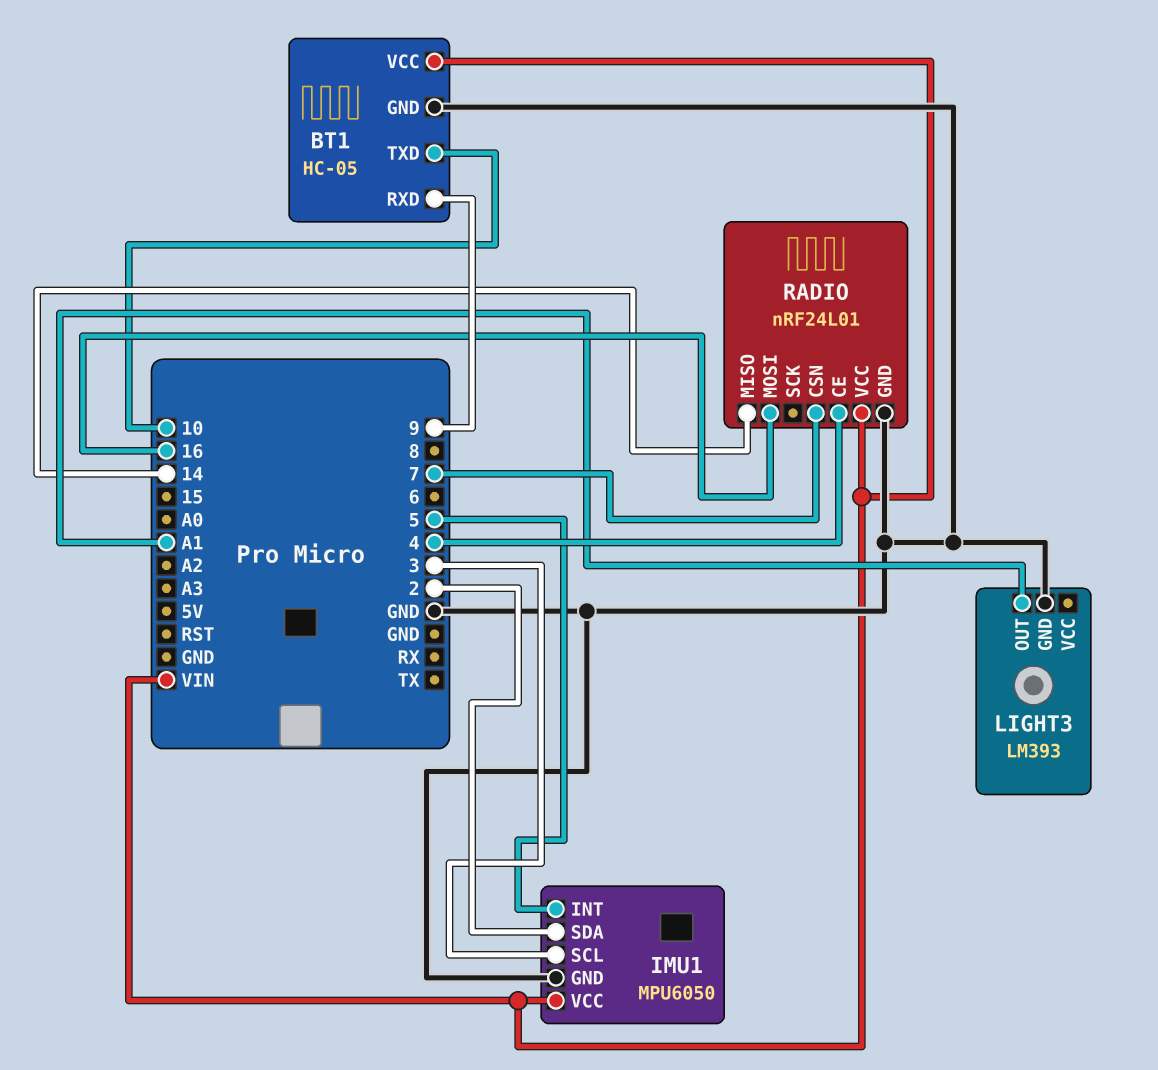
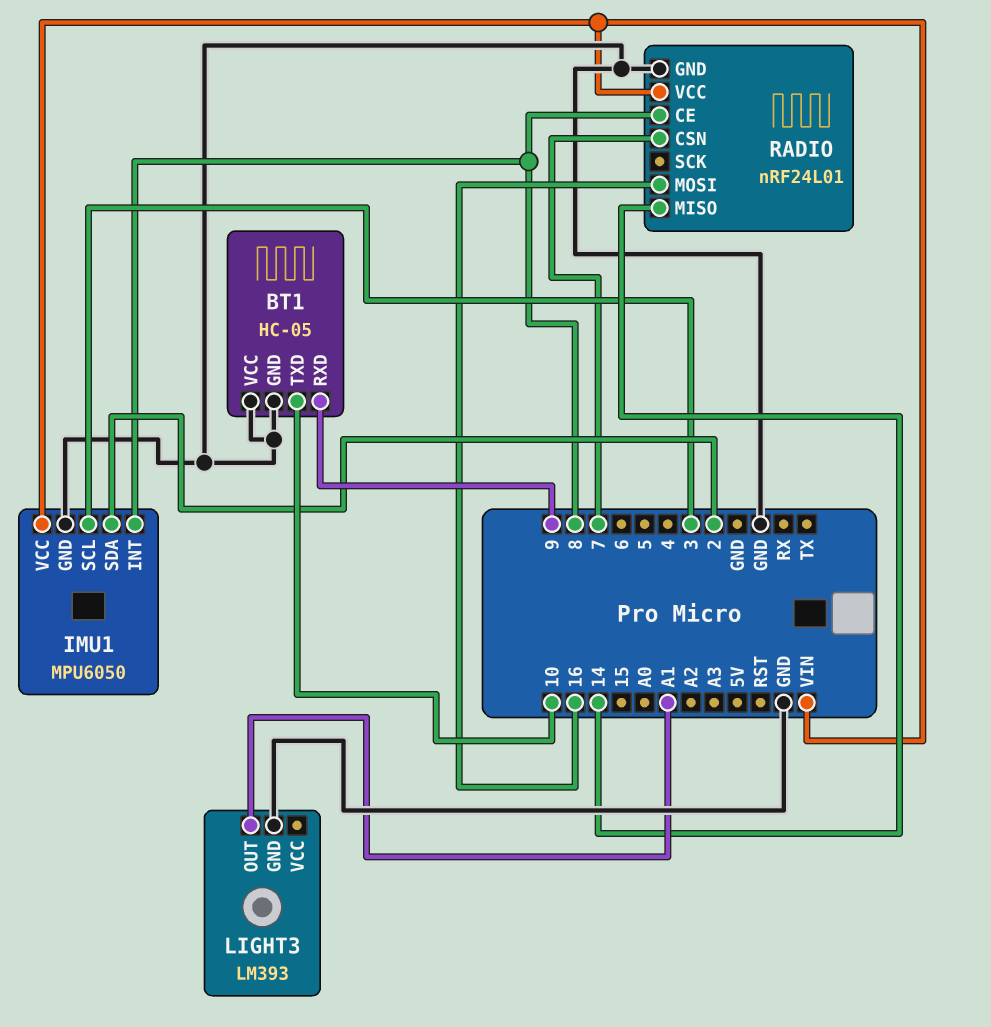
BT1 pin VCC: VIN -> GND
IMU1 pin INT: 5 -> 8
RADIO pin CE: 4 -> 8

